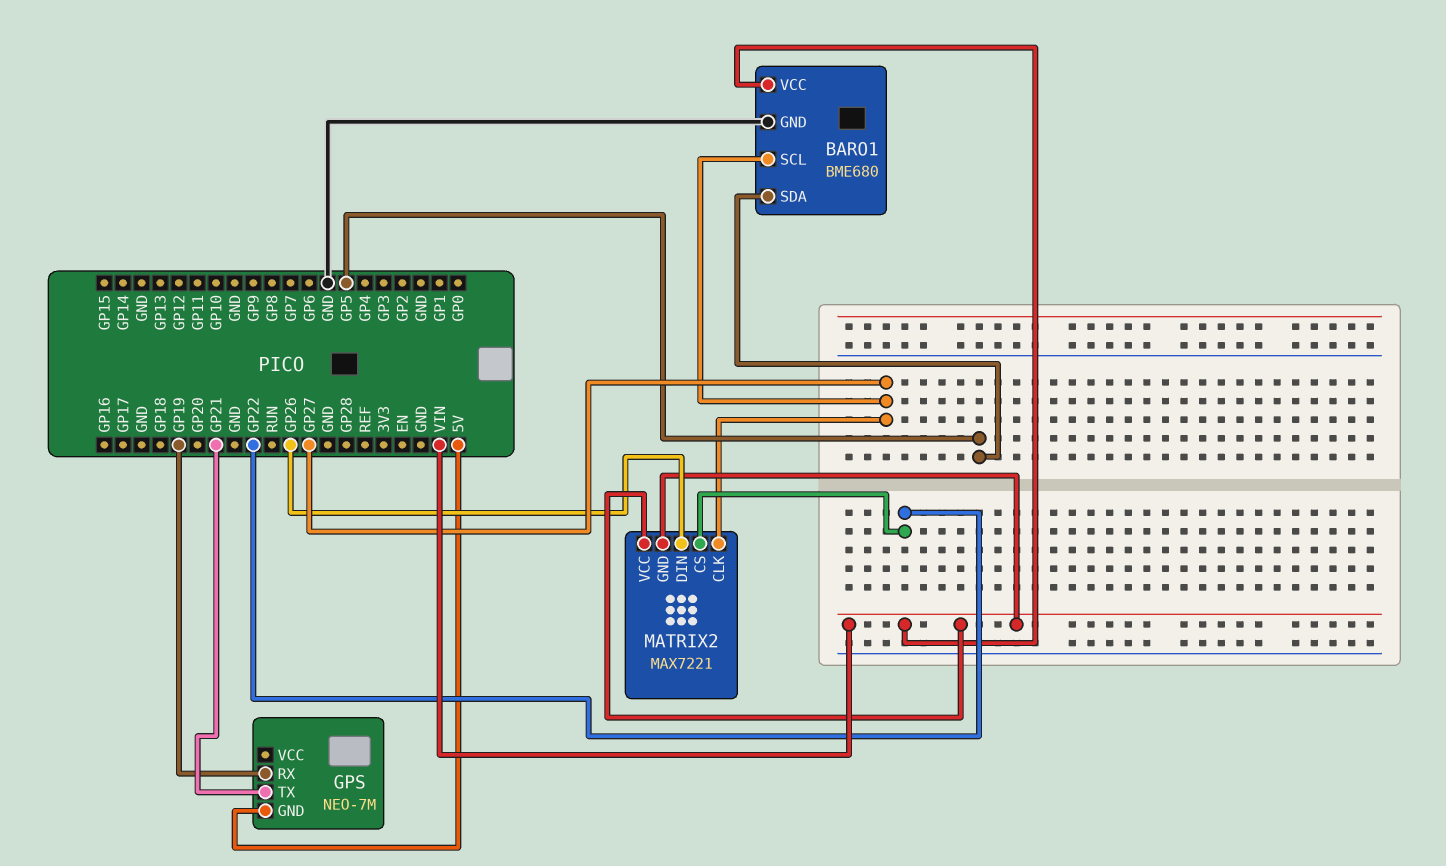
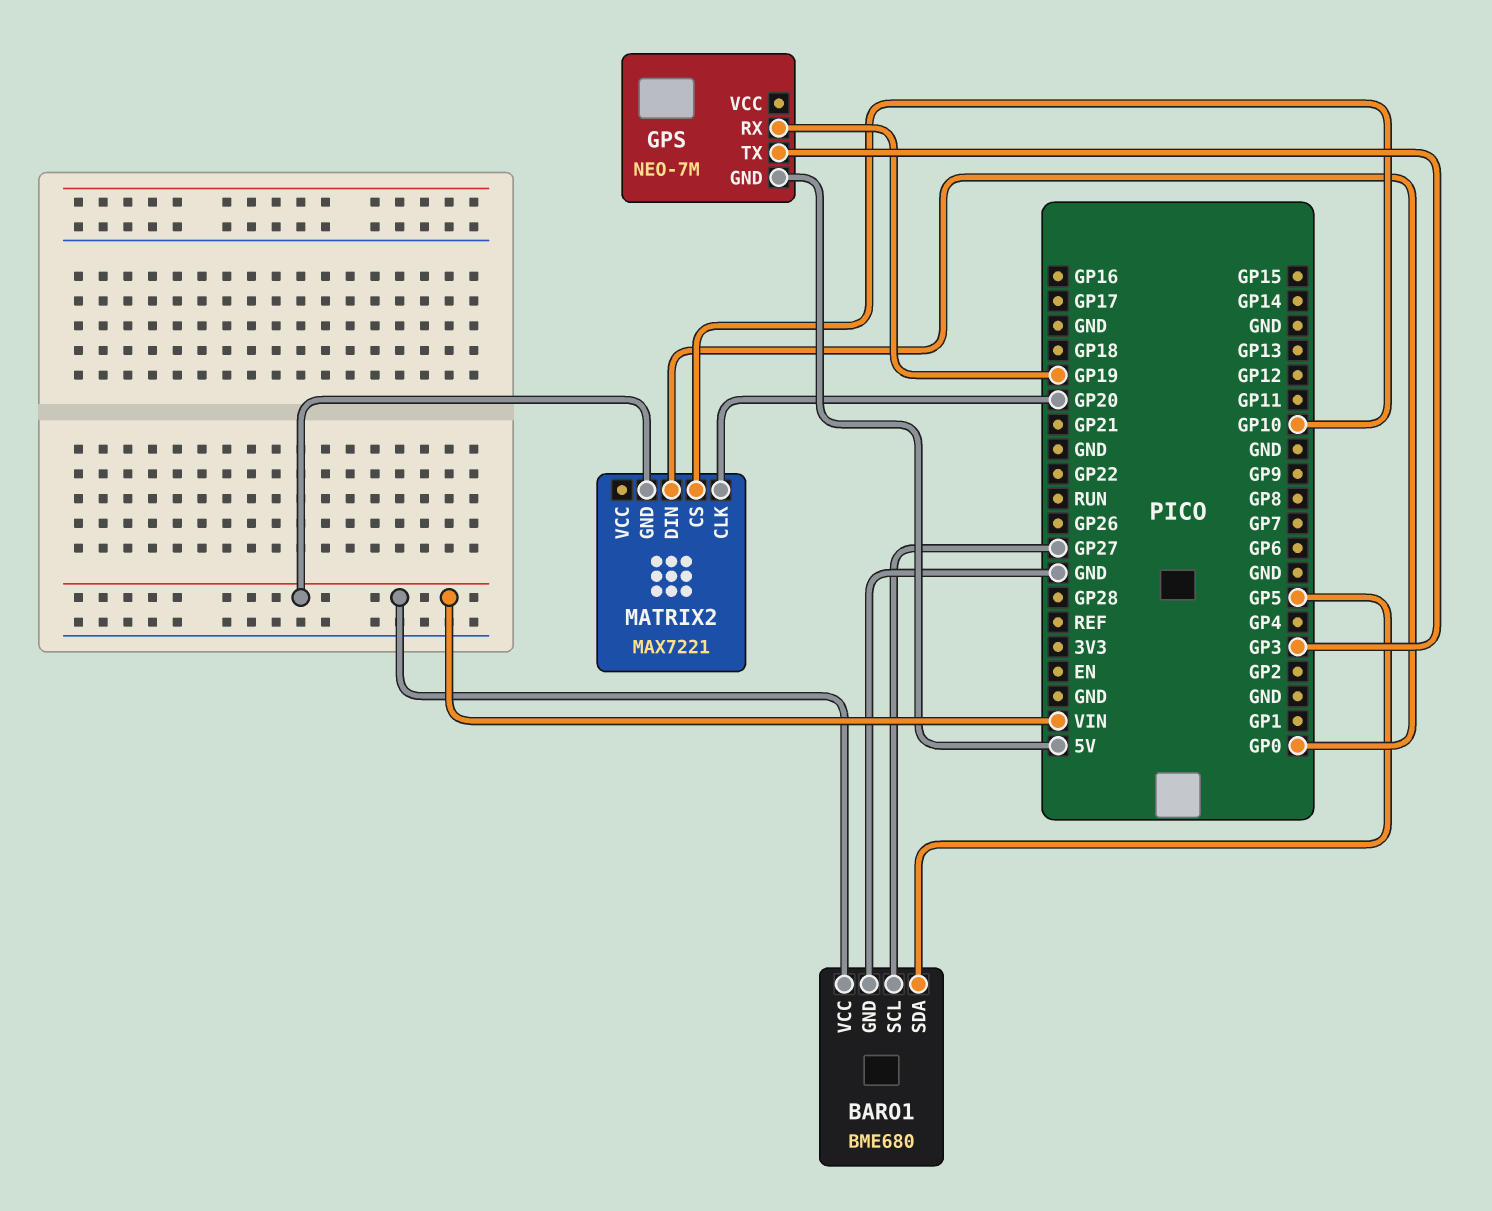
GPS pin TX: GP21 -> GP3
MATRIX2 pin CLK: GP27 -> GP20
MATRIX2 pin CS: GP22 -> GP10
MATRIX2 pin DIN: GP26 -> GP0
MATRIX2 pin VCC: VIN -> none

